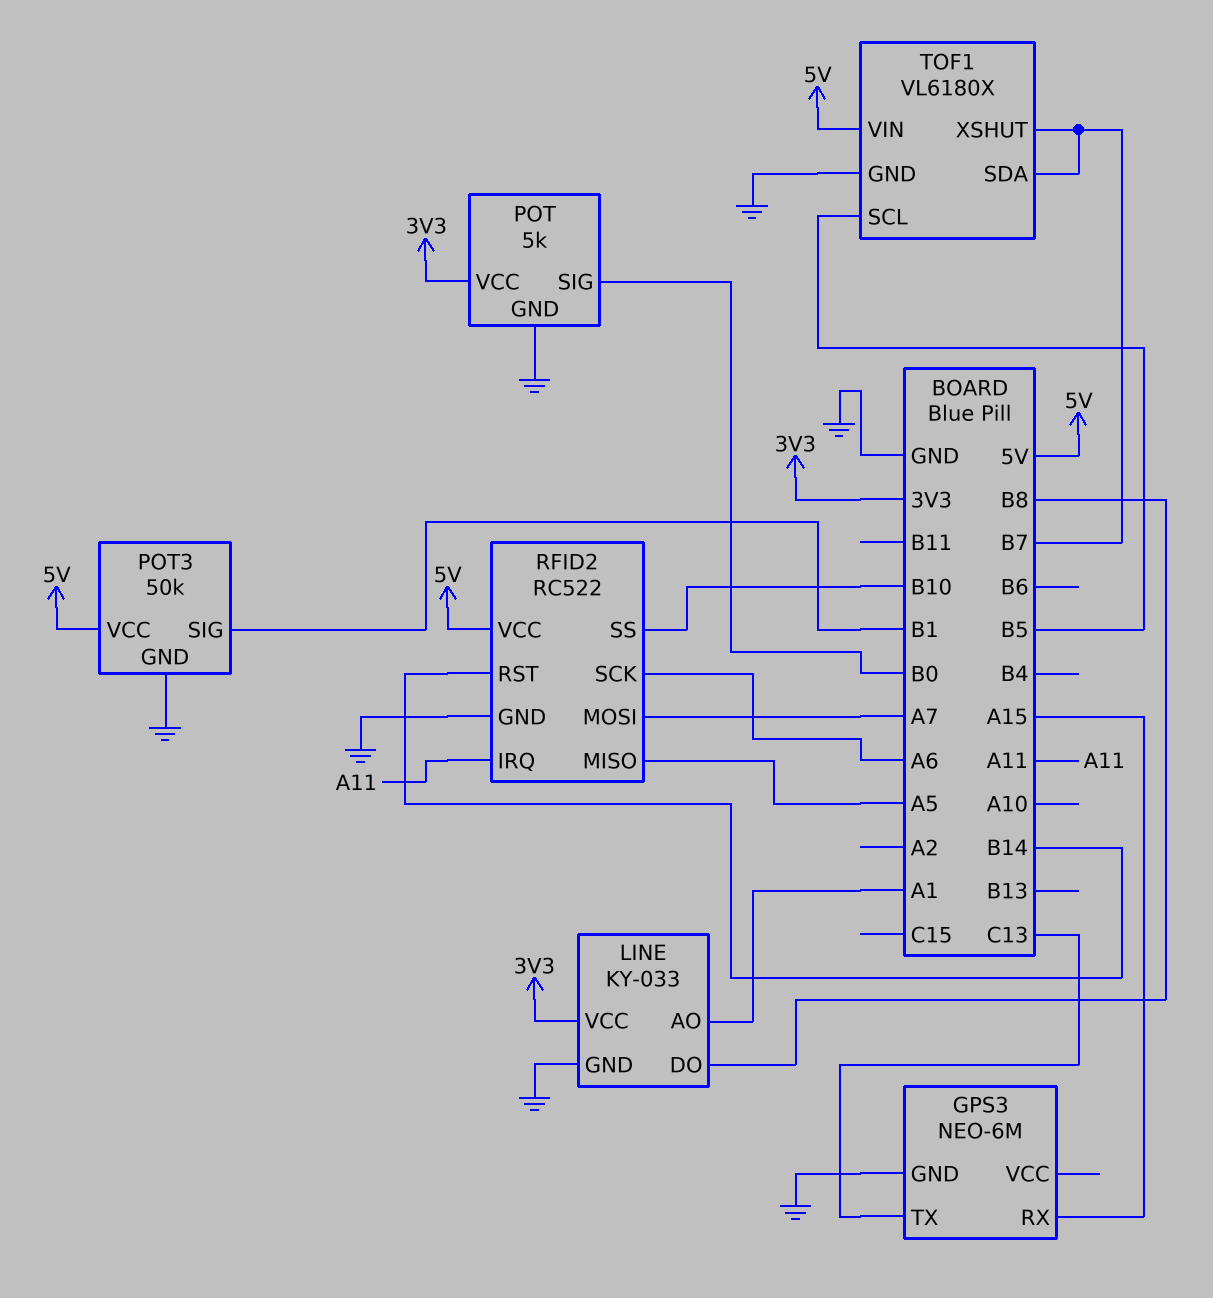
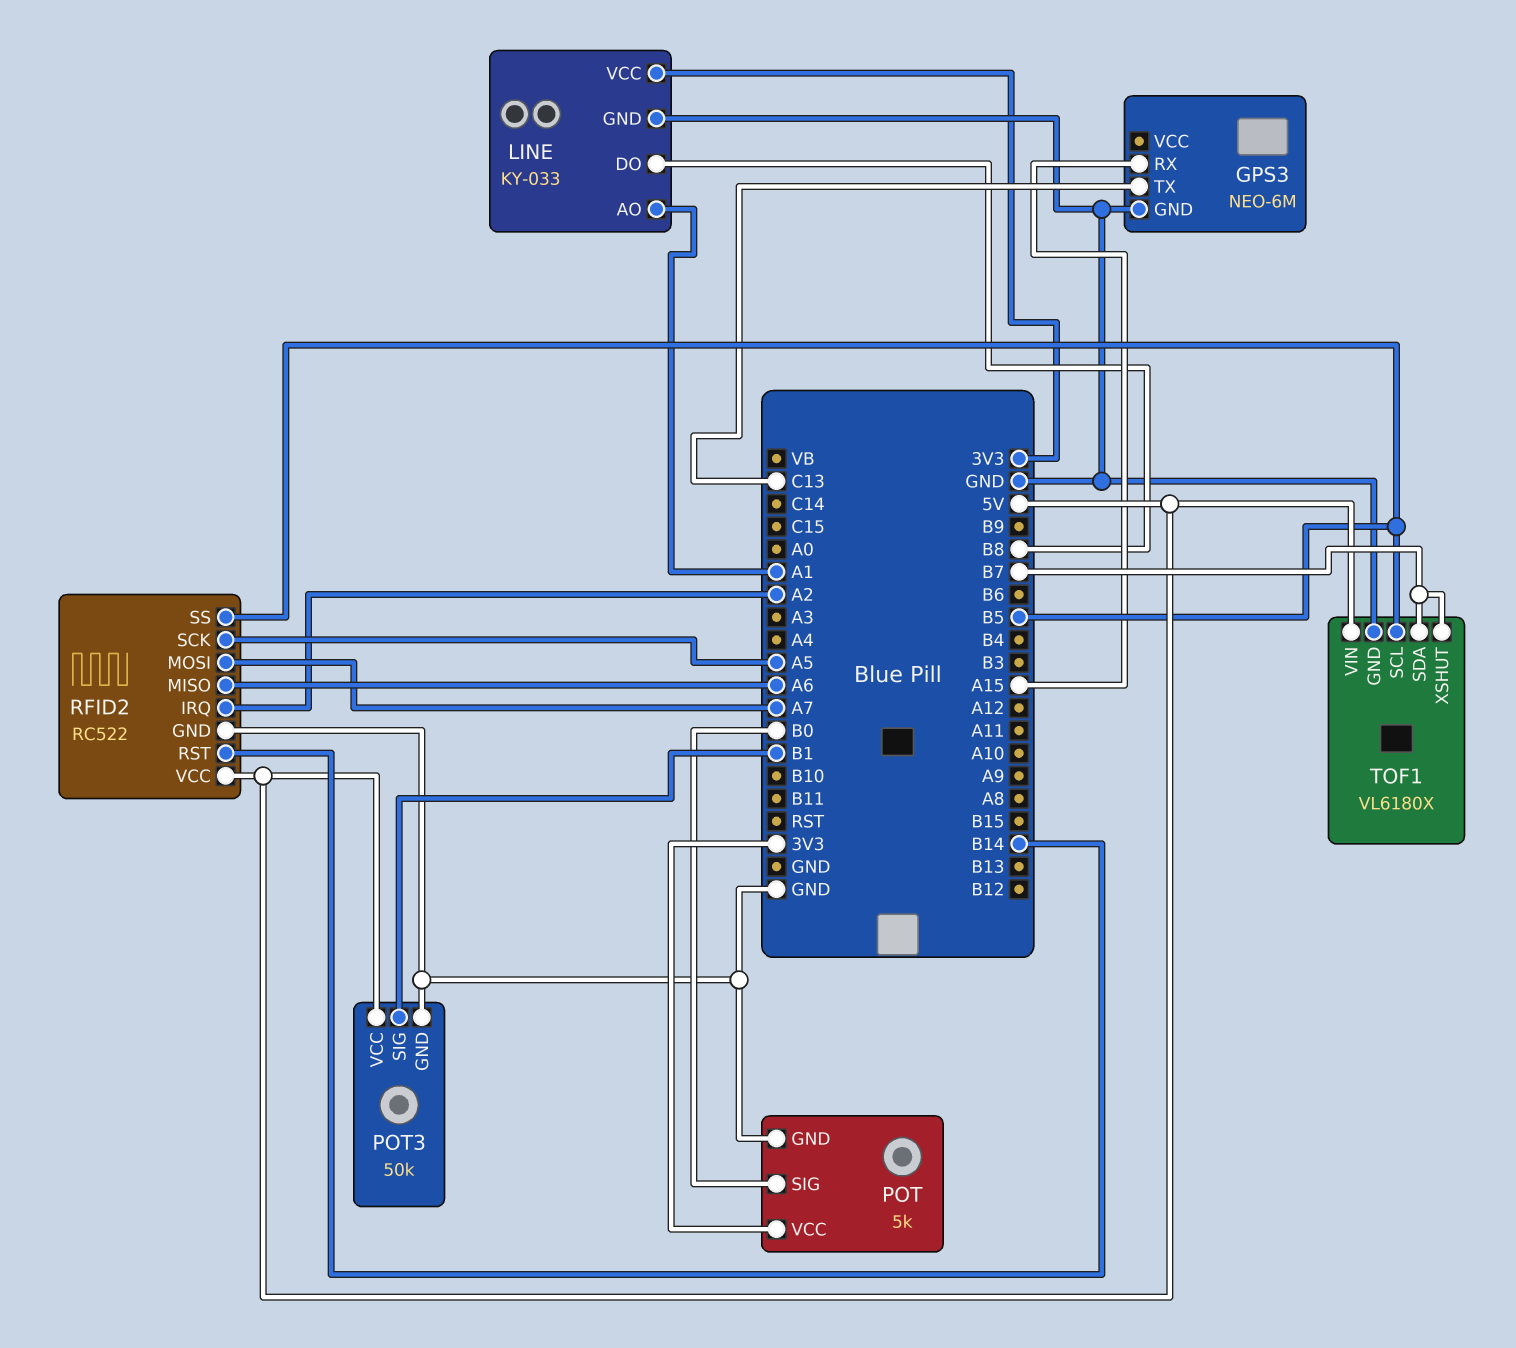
RFID2 pin IRQ: A11 -> A2
RFID2 pin MISO: A5 -> A6
RFID2 pin SCK: A6 -> A5
RFID2 pin SS: B10 -> B5

